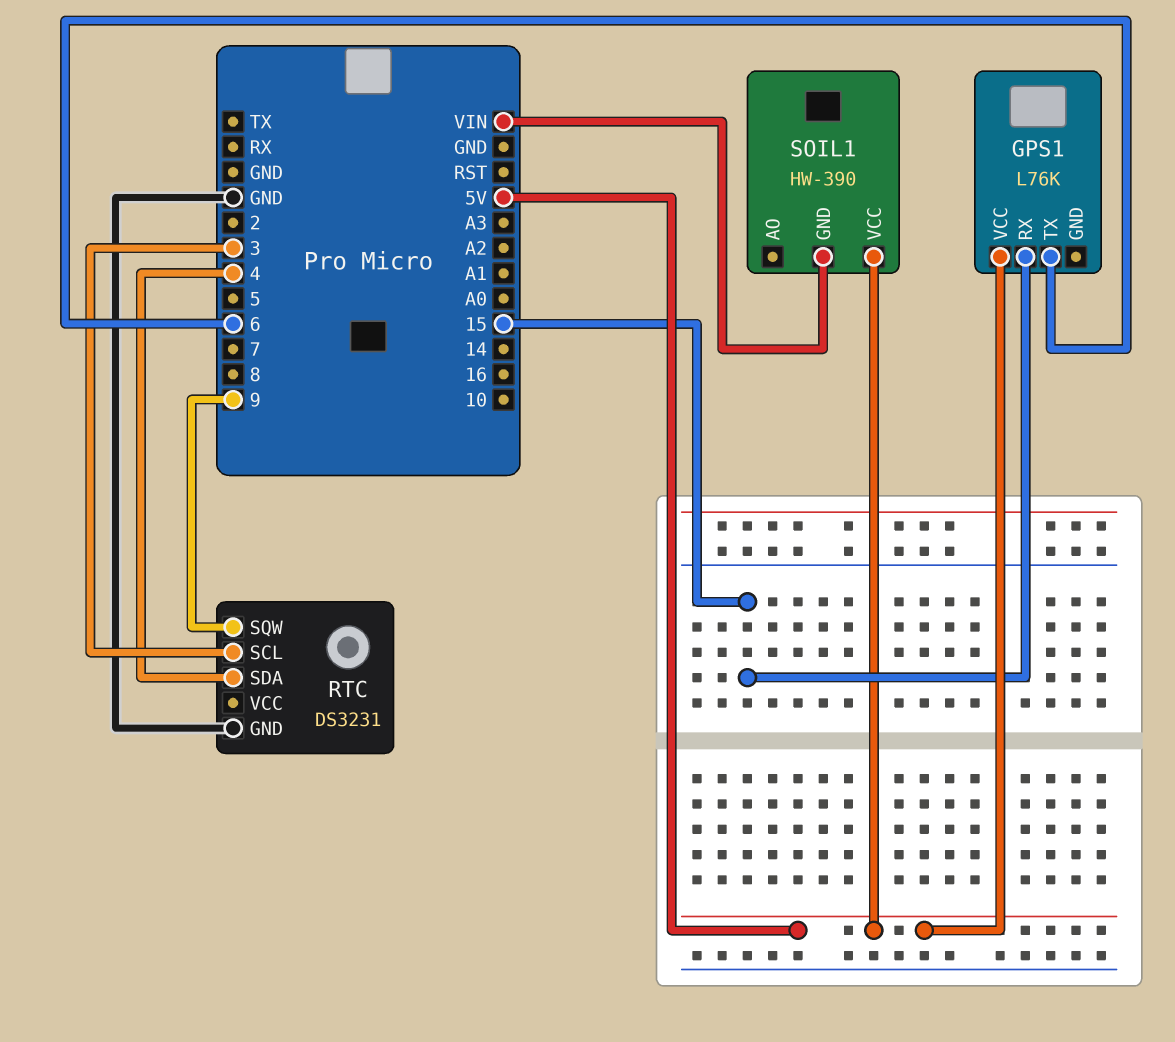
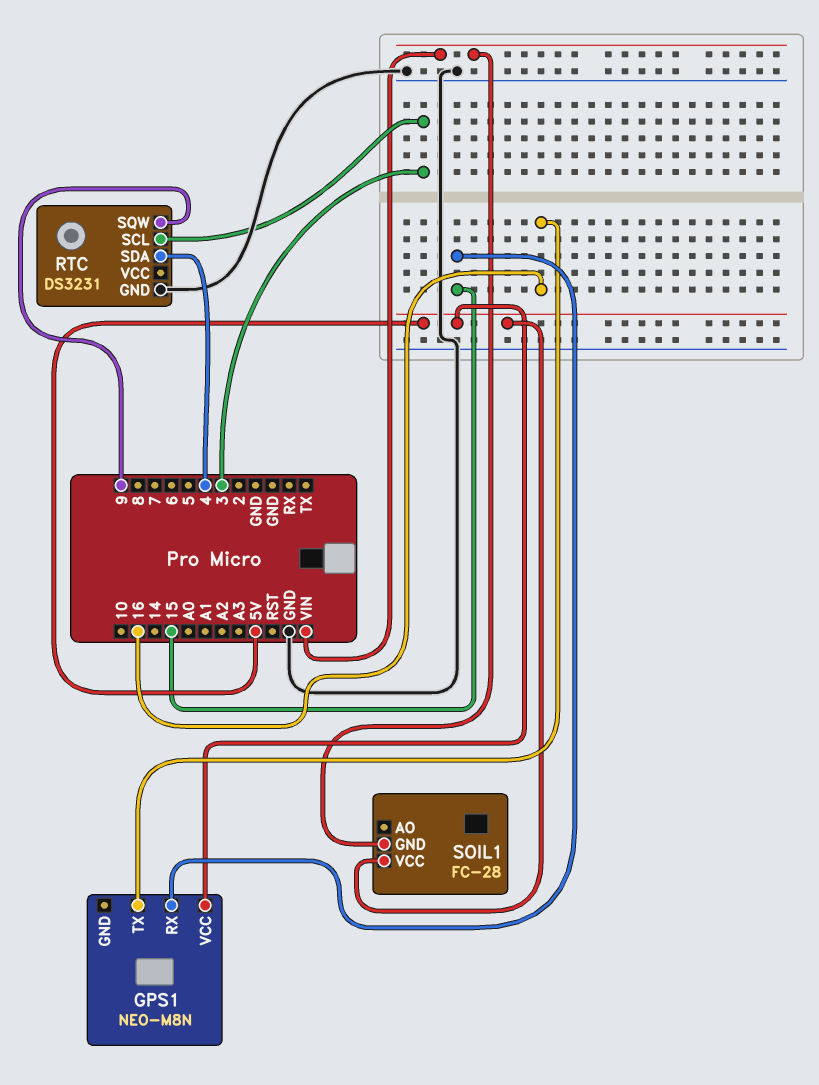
GPS1: L76K -> NEO-M8N
GPS1 pin TX: 6 -> 16
SOIL1: HW-390 -> FC-28

